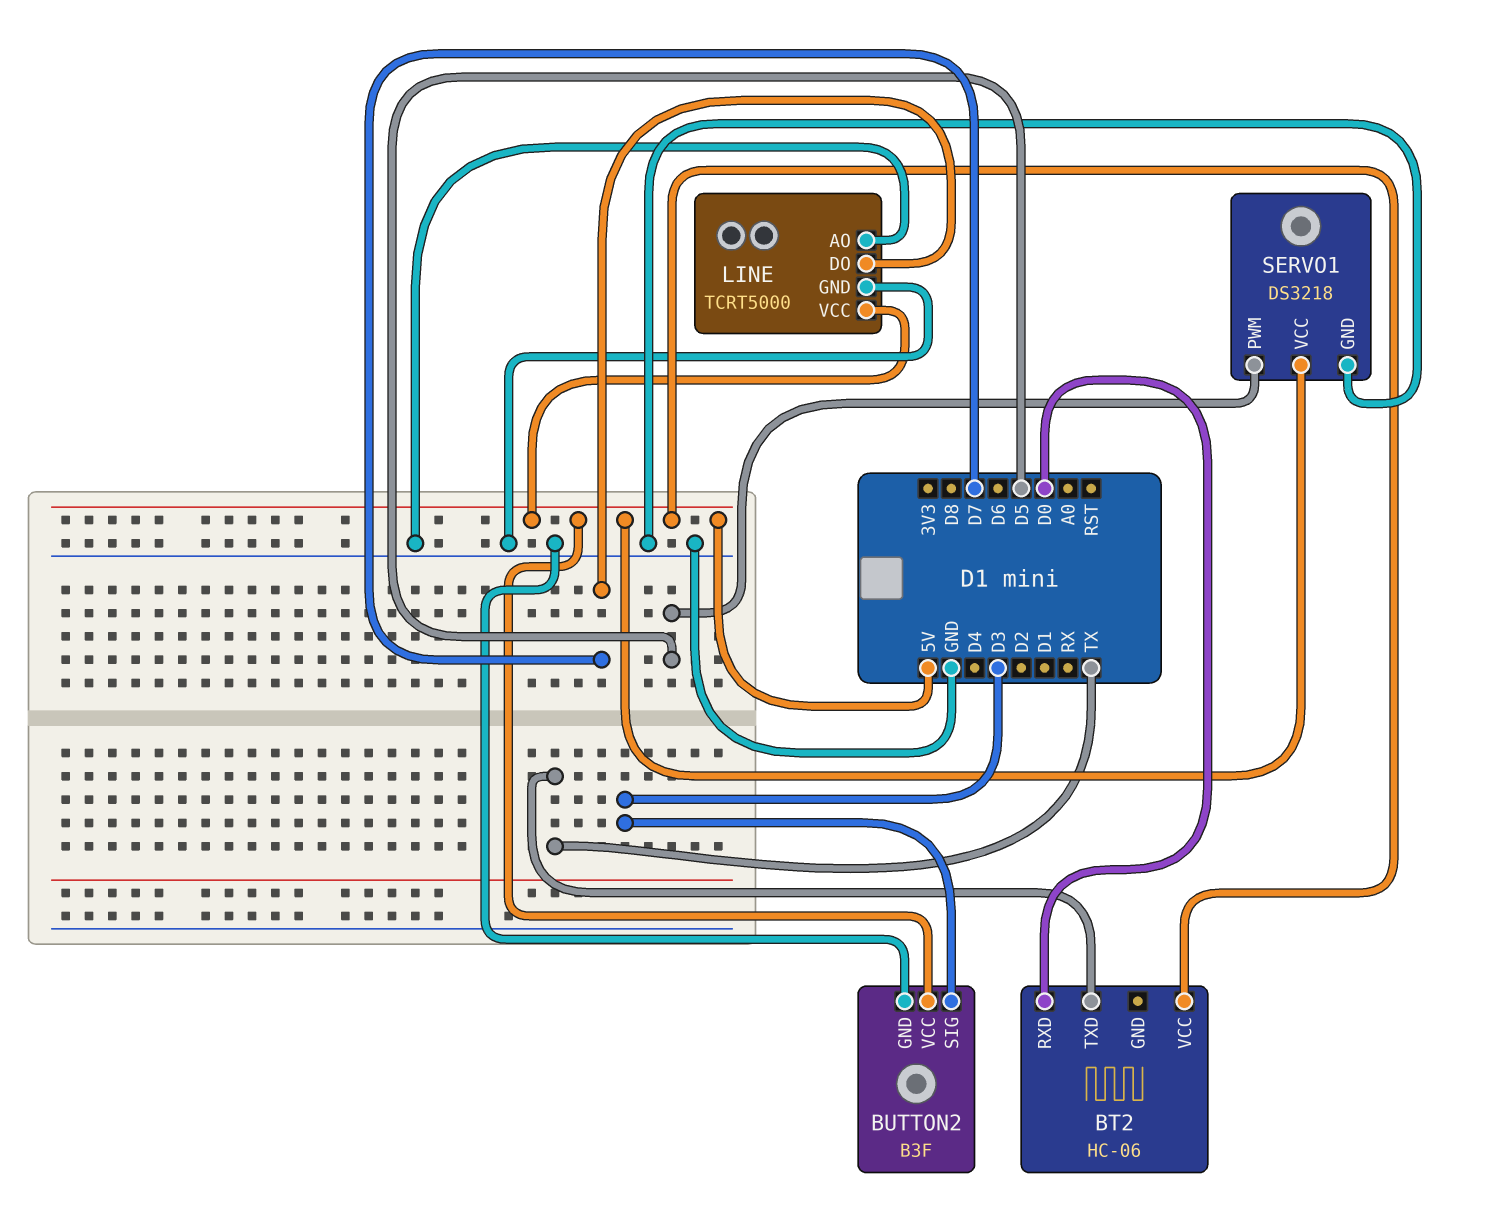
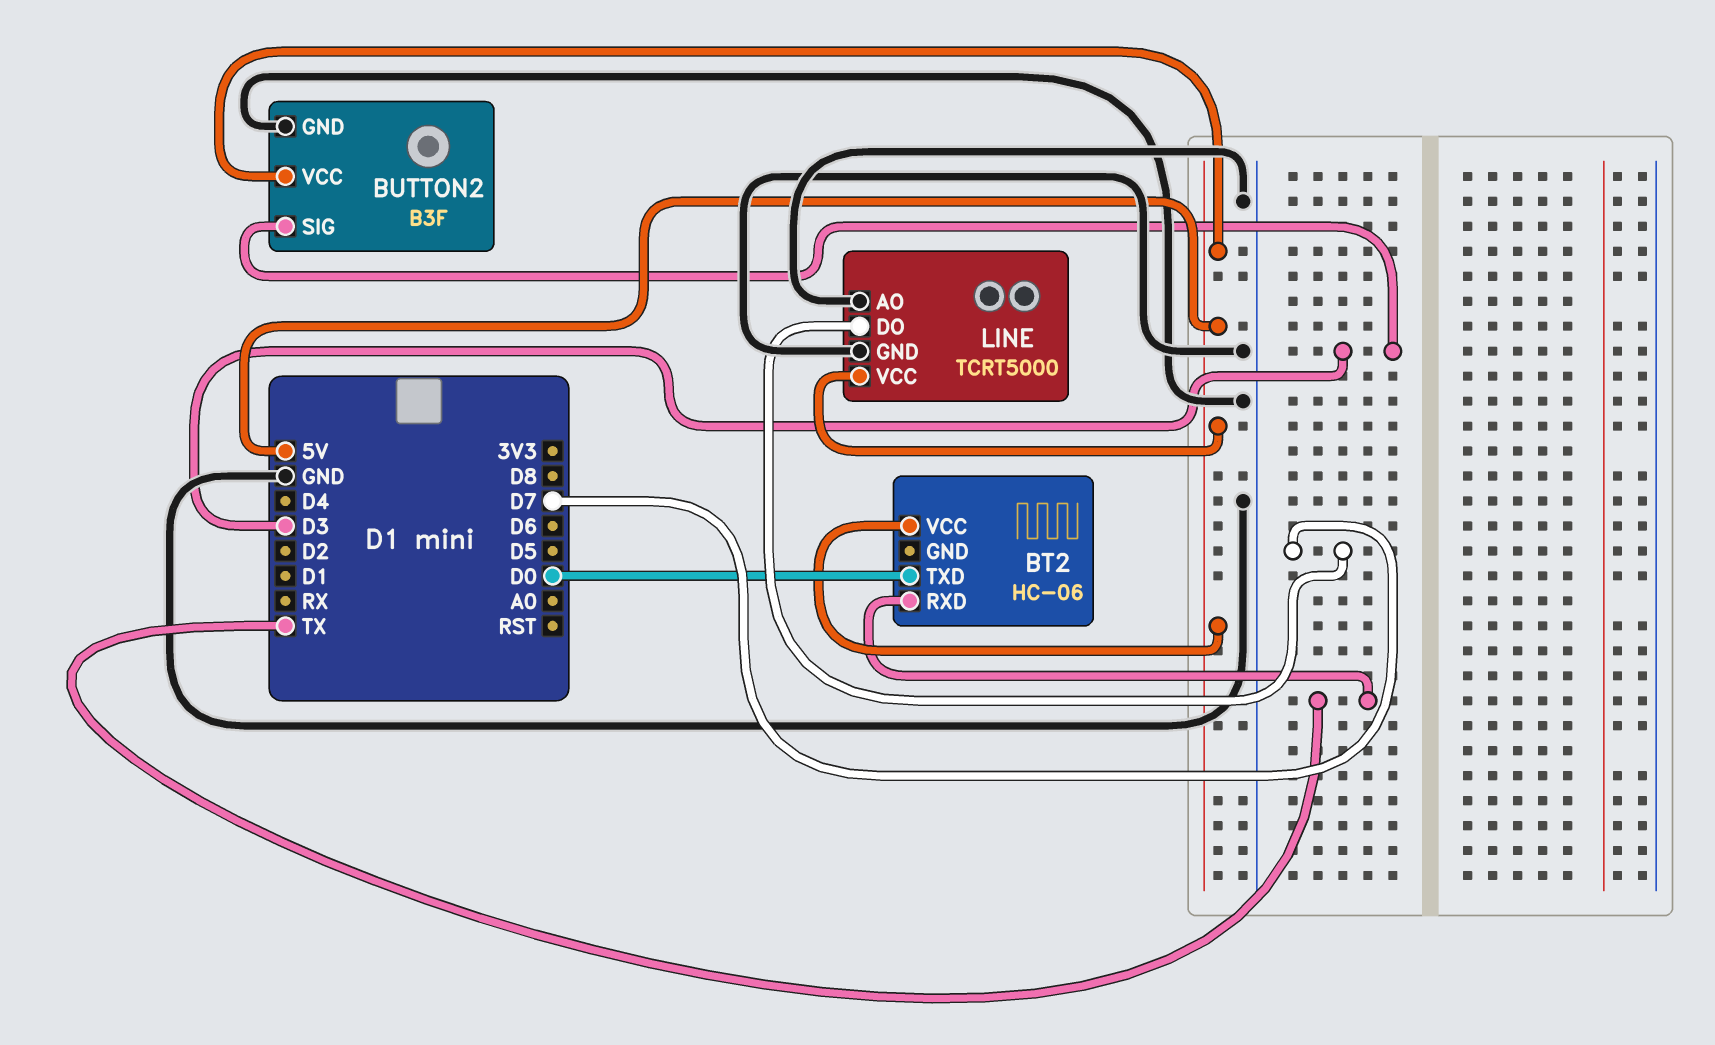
BT2 pin RXD: D0 -> TX
BT2 pin TXD: TX -> D0
SERVO1: DS3218 -> none
SERVO1 pin GND: GND -> none
SERVO1 pin PWM: D5 -> none
SERVO1 pin VCC: 5V -> none

